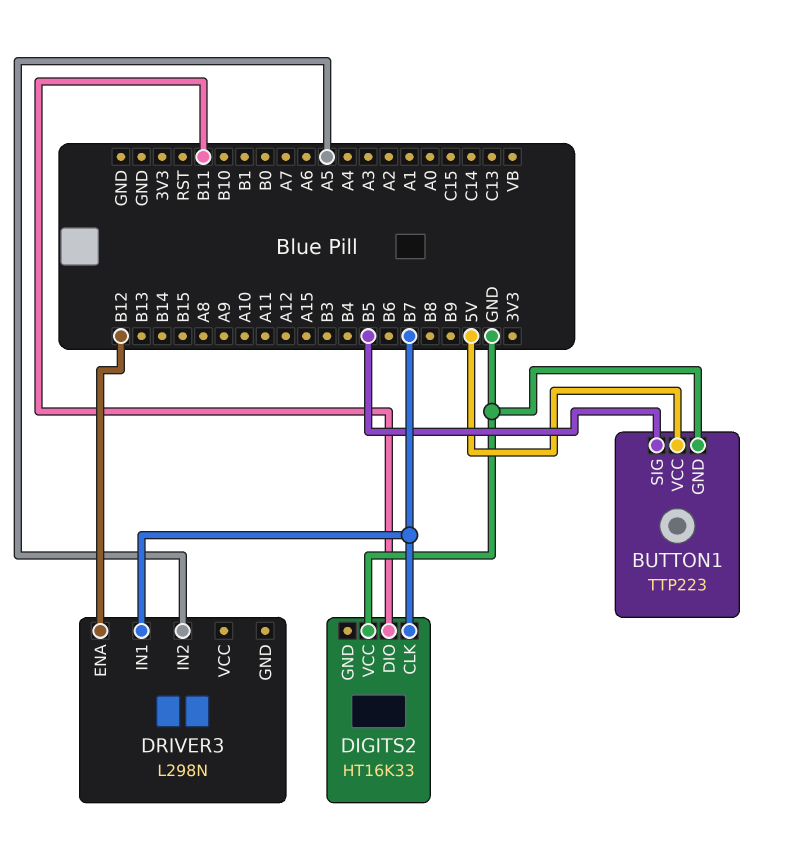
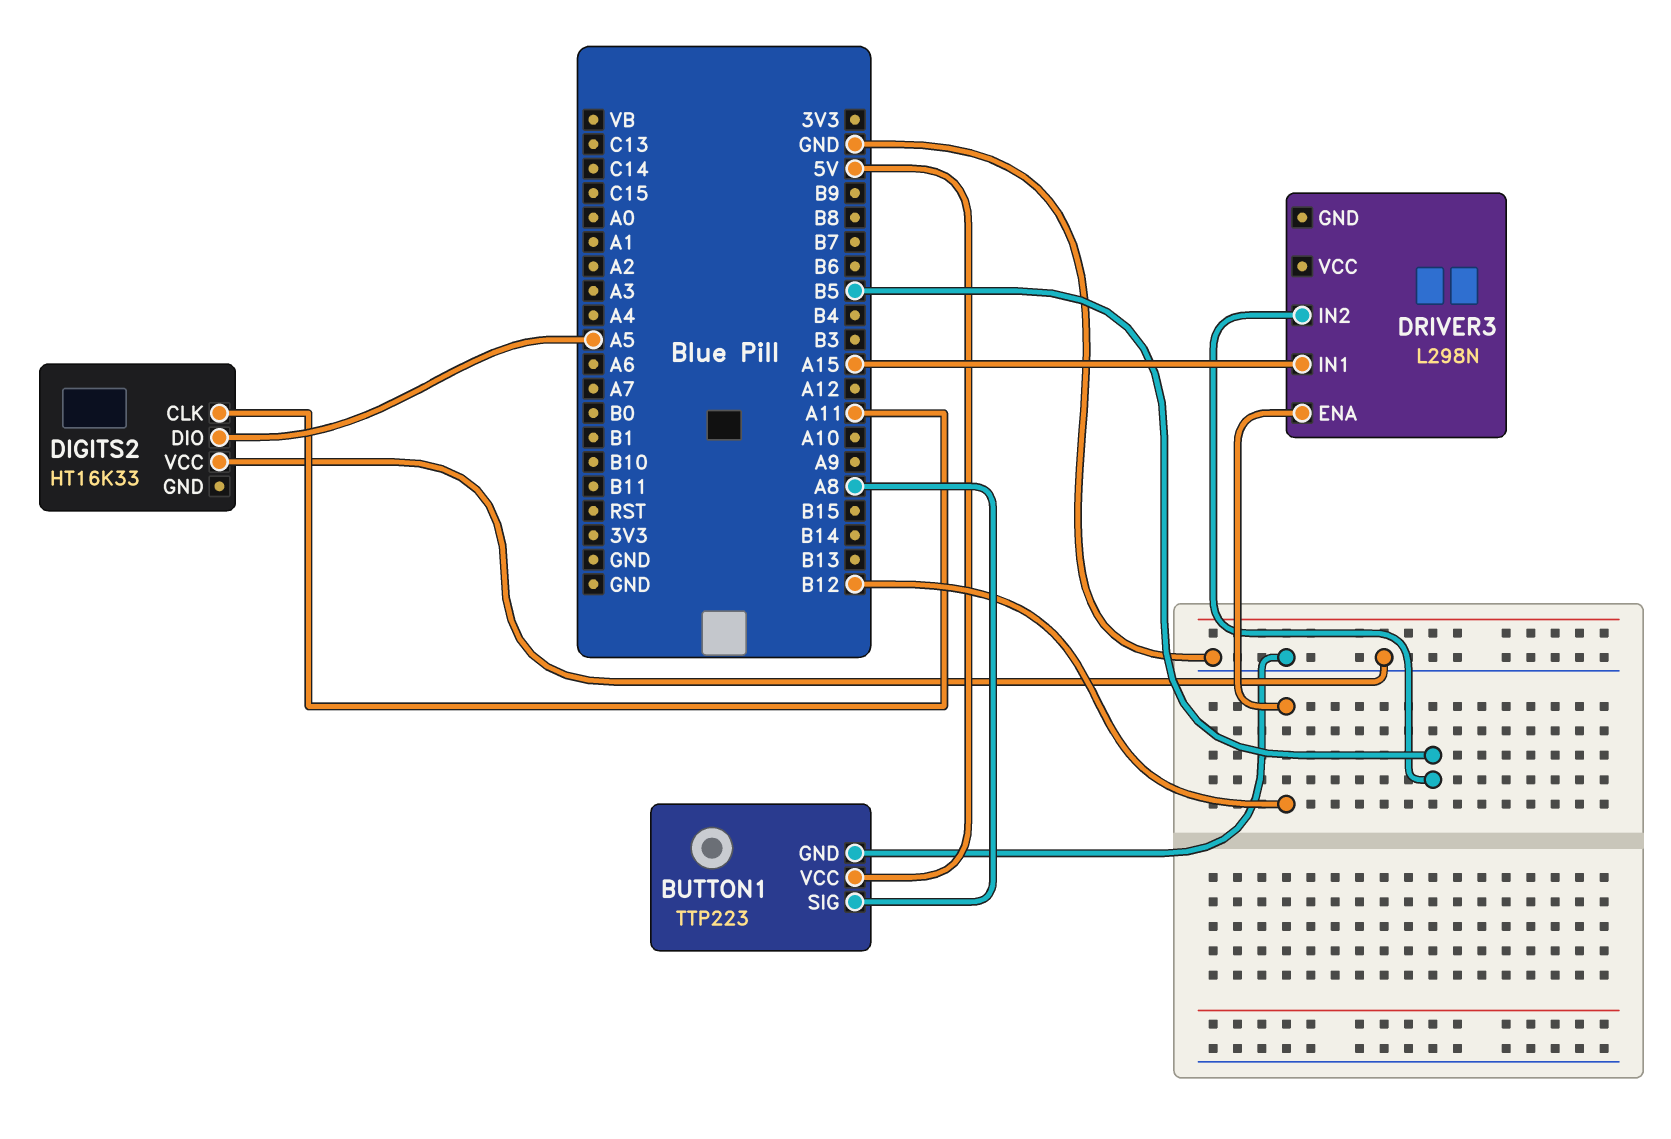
BUTTON1 pin SIG: B5 -> A8
DIGITS2 pin CLK: B7 -> A11
DIGITS2 pin DIO: B11 -> A5
DRIVER3 pin IN1: B7 -> A15
DRIVER3 pin IN2: A5 -> B5

